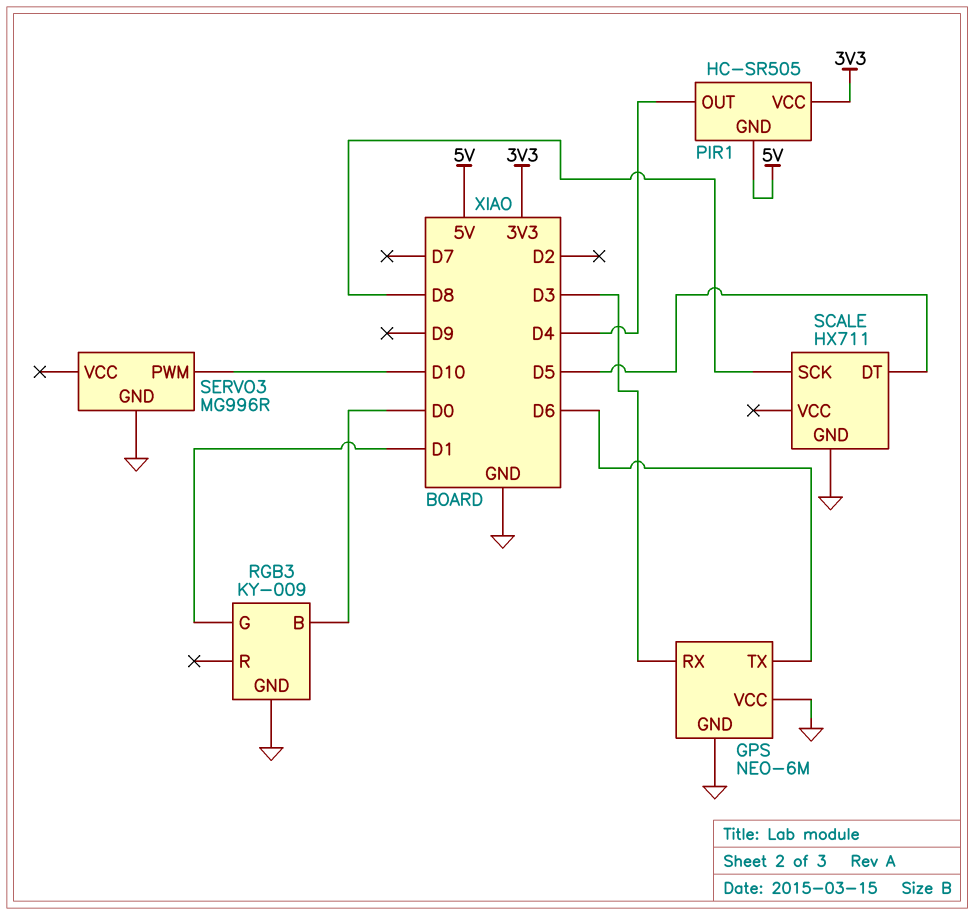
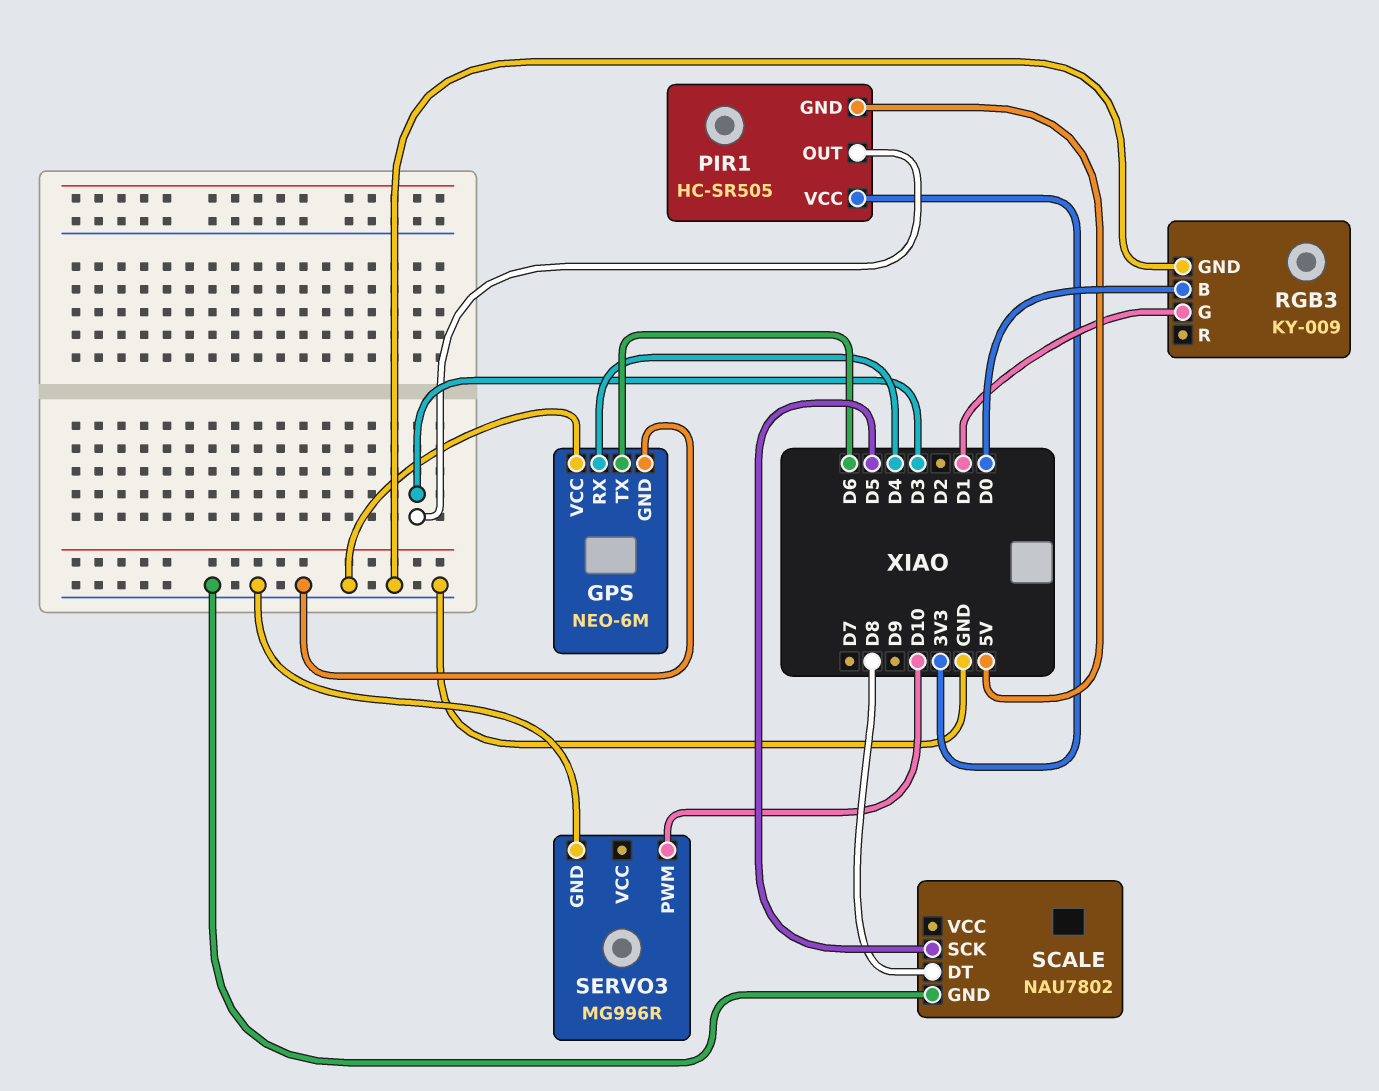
GPS pin RX: D3 -> D4
PIR1 pin OUT: D4 -> D3
SCALE: HX711 -> NAU7802
SCALE pin DT: D5 -> D8
SCALE pin SCK: D8 -> D5

